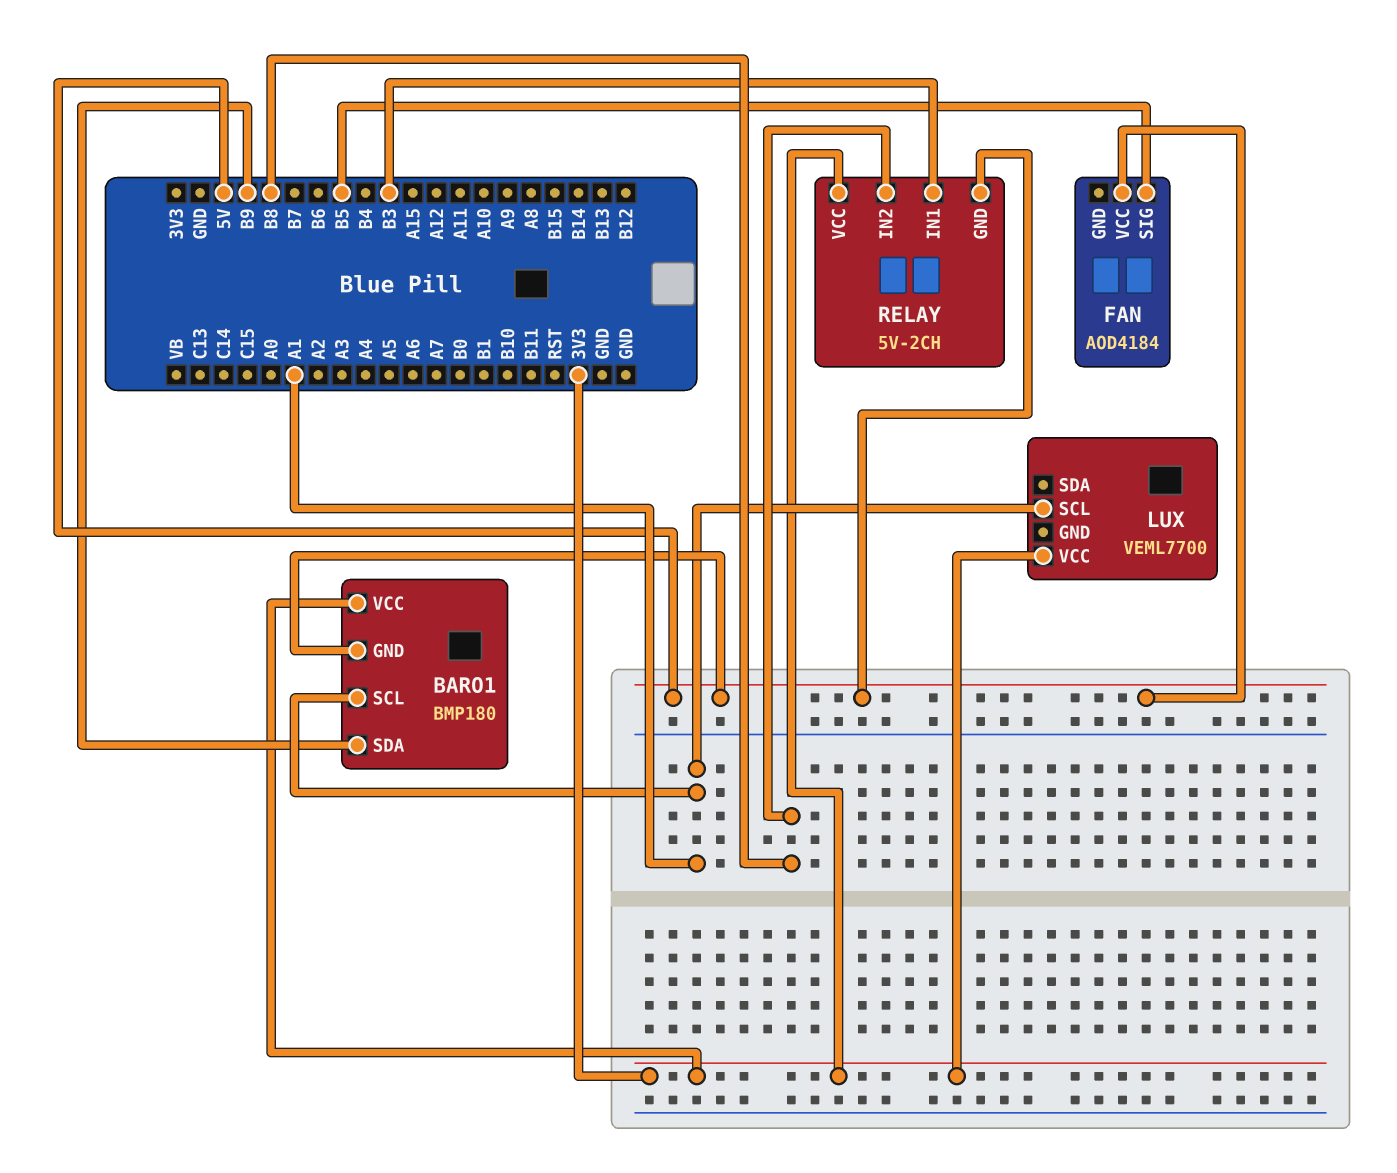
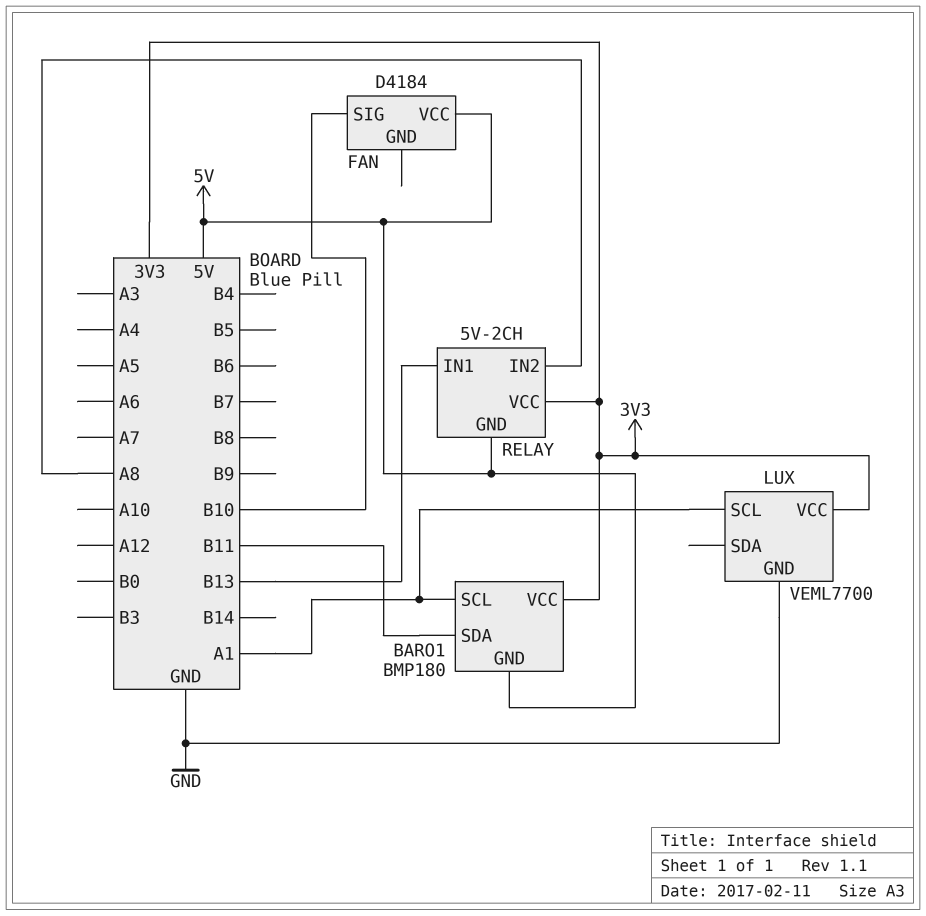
BARO1 pin SDA: B9 -> B11
FAN: AOD4184 -> D4184
FAN pin SIG: B5 -> B10
LUX pin GND: none -> GND
RELAY pin IN1: B3 -> B13
RELAY pin IN2: B8 -> A8

